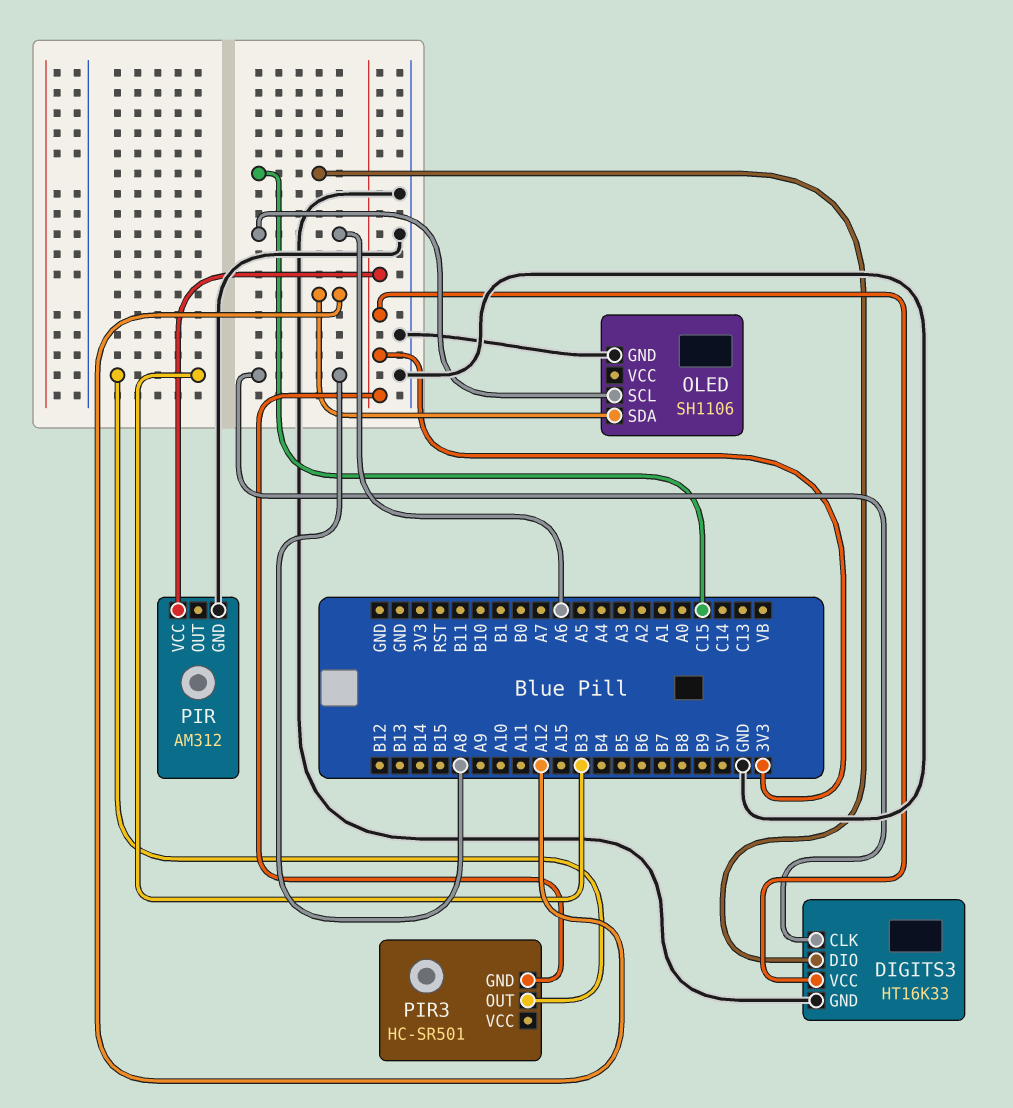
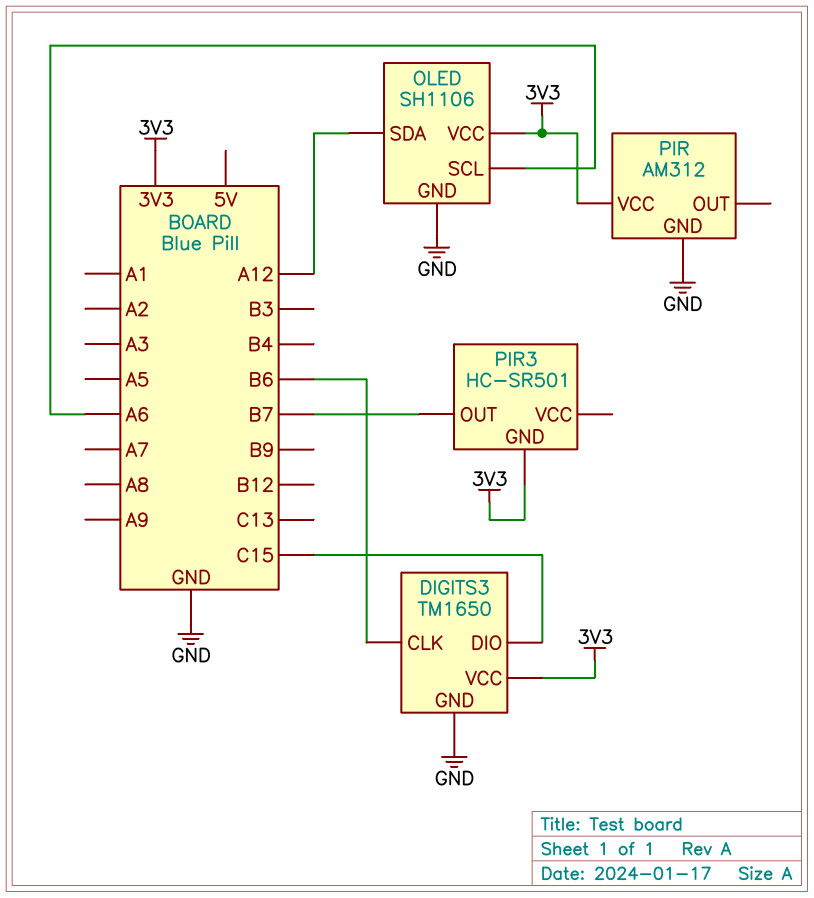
DIGITS3: HT16K33 -> TM1650
DIGITS3 pin CLK: A8 -> B6
OLED pin VCC: none -> 3V3
PIR3 pin OUT: B3 -> B7

